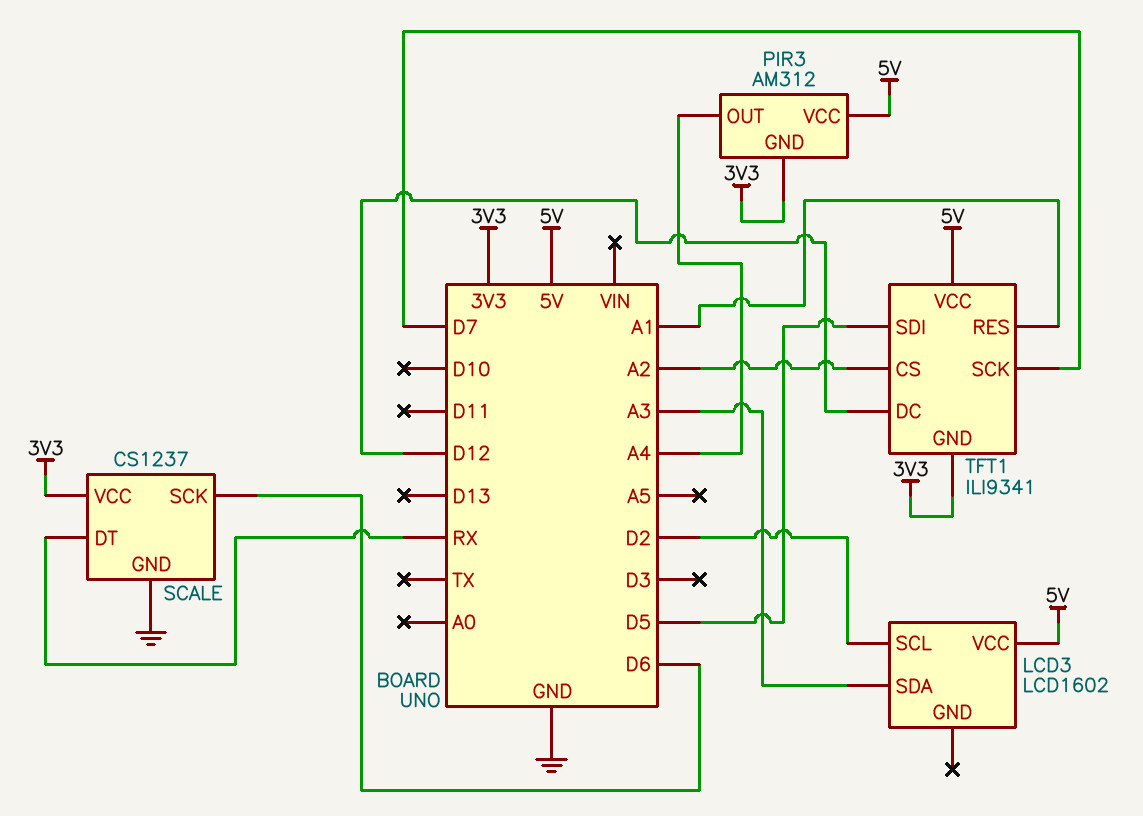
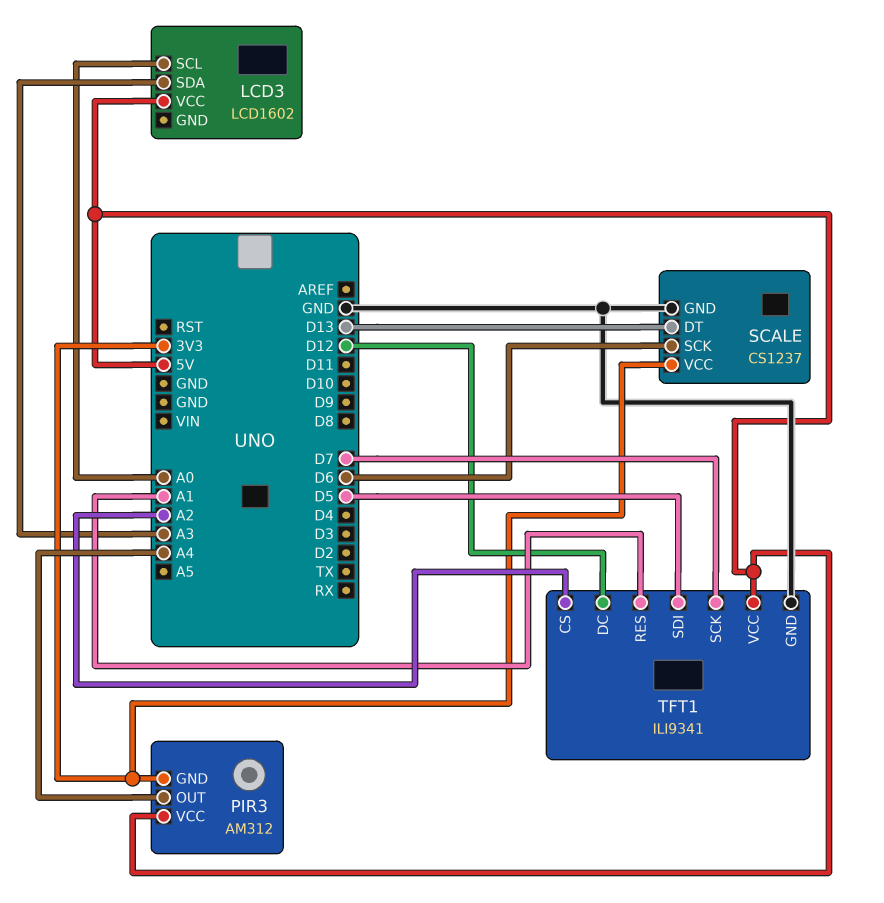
LCD3 pin SCL: D2 -> A0
SCALE pin DT: RX -> D13
TFT1 pin GND: 3V3 -> GND

